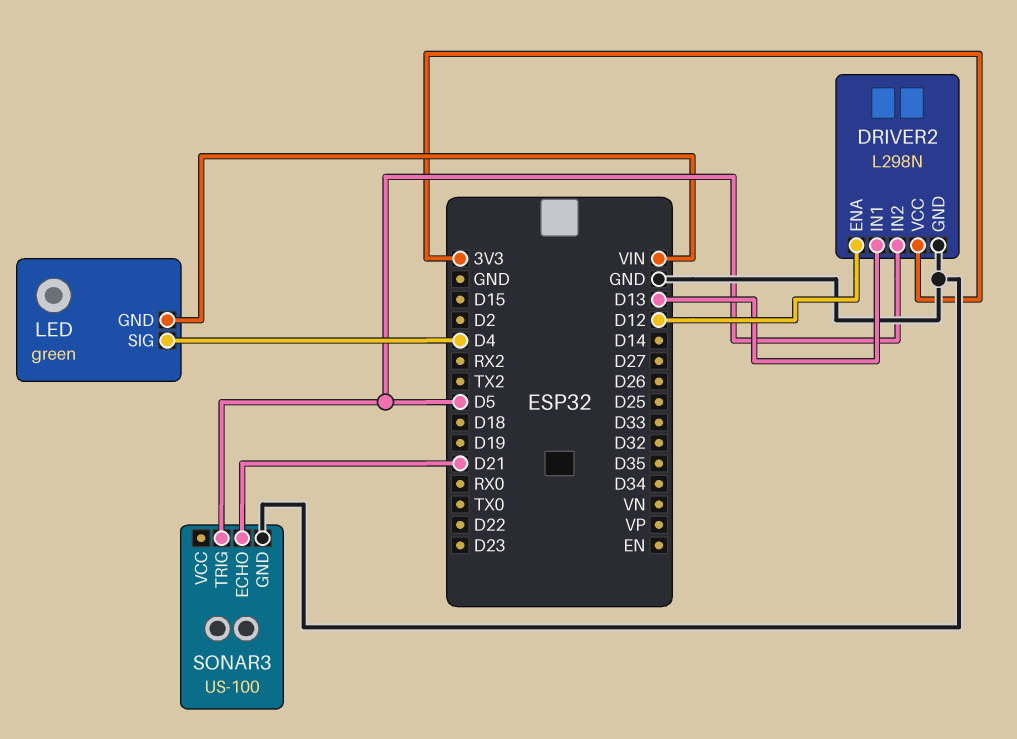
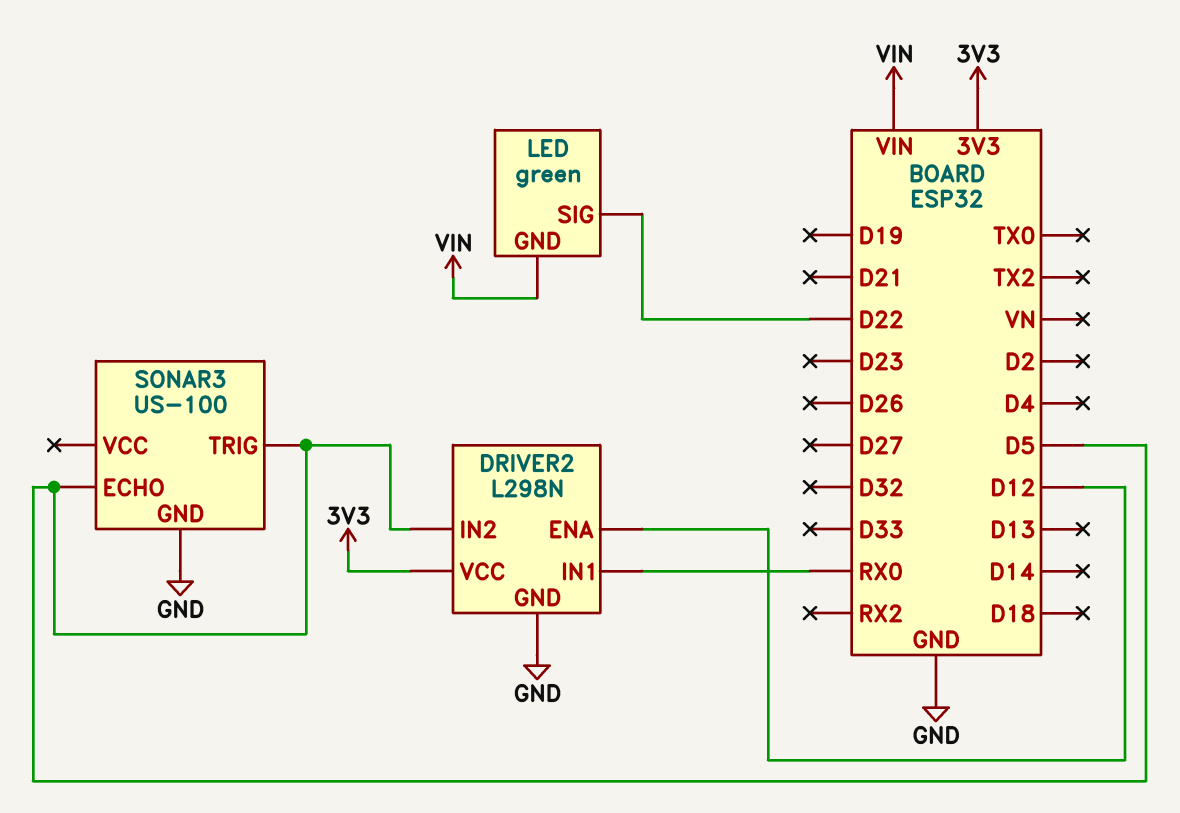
DRIVER2 pin IN1: D13 -> RX0
LED pin SIG: D4 -> D22
SONAR3 pin ECHO: D21 -> D5

